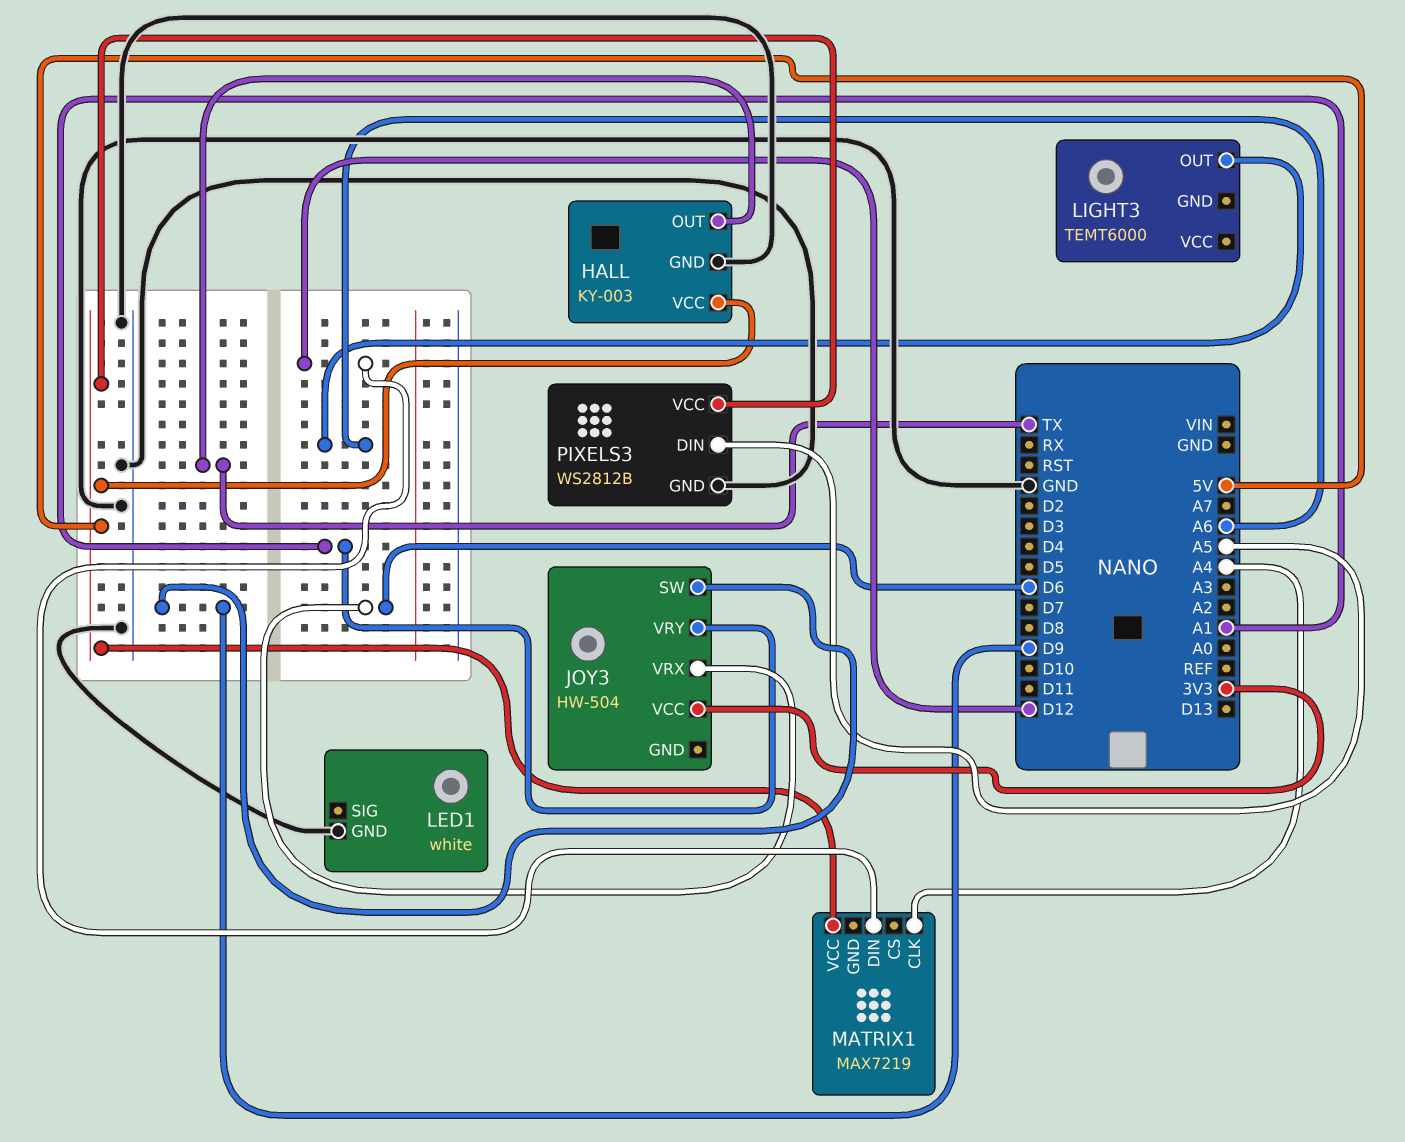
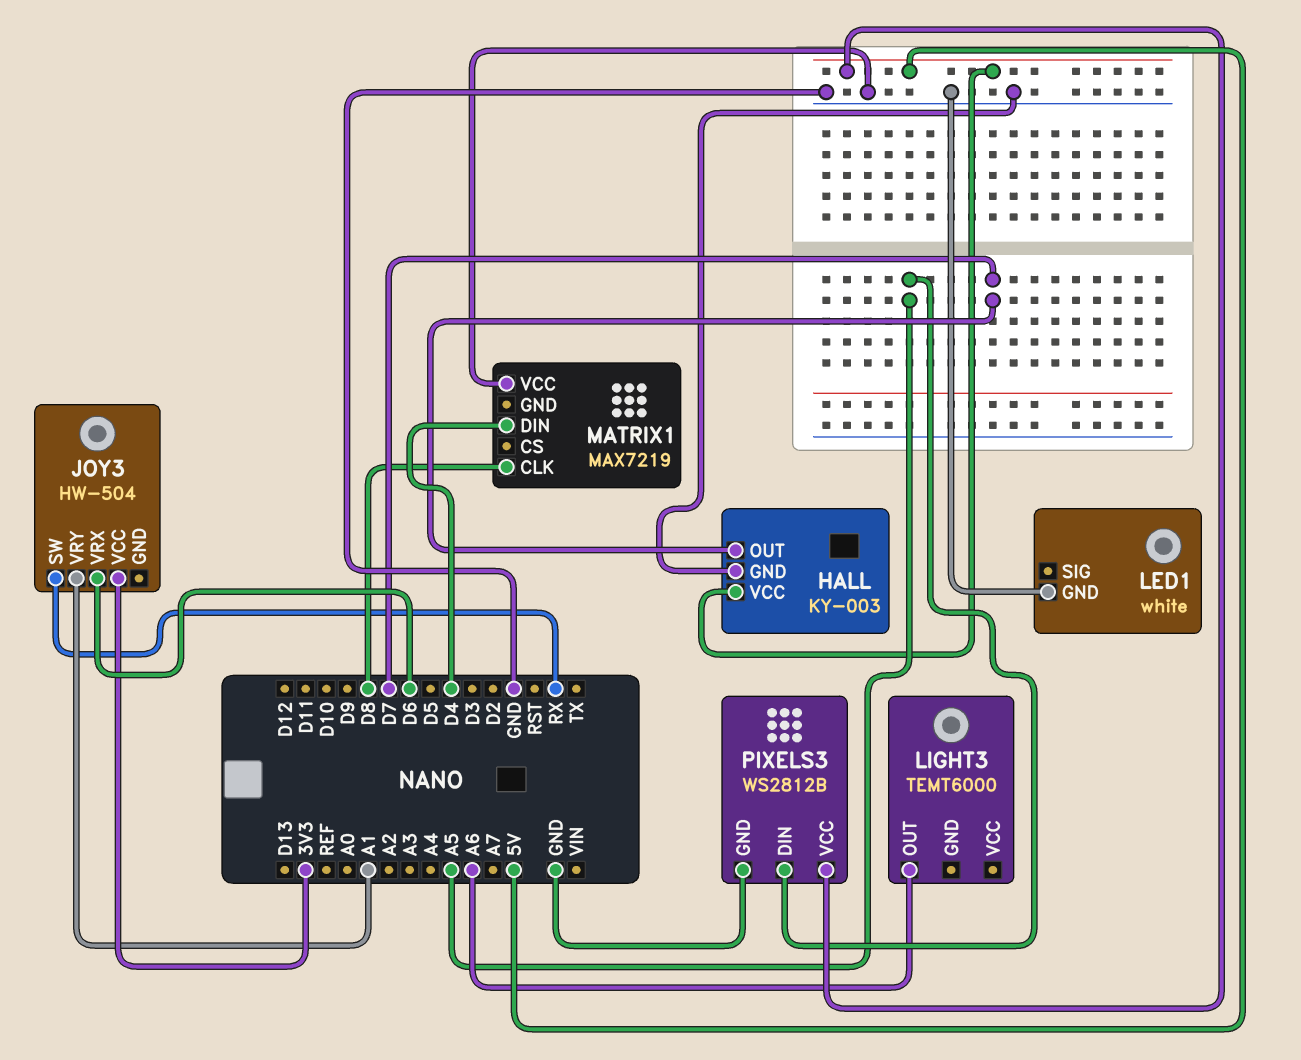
HALL pin OUT: TX -> D7
JOY3 pin SW: D9 -> RX
MATRIX1 pin CLK: A4 -> D8
MATRIX1 pin DIN: D12 -> D4
MATRIX1 pin VCC: 5V -> GND

